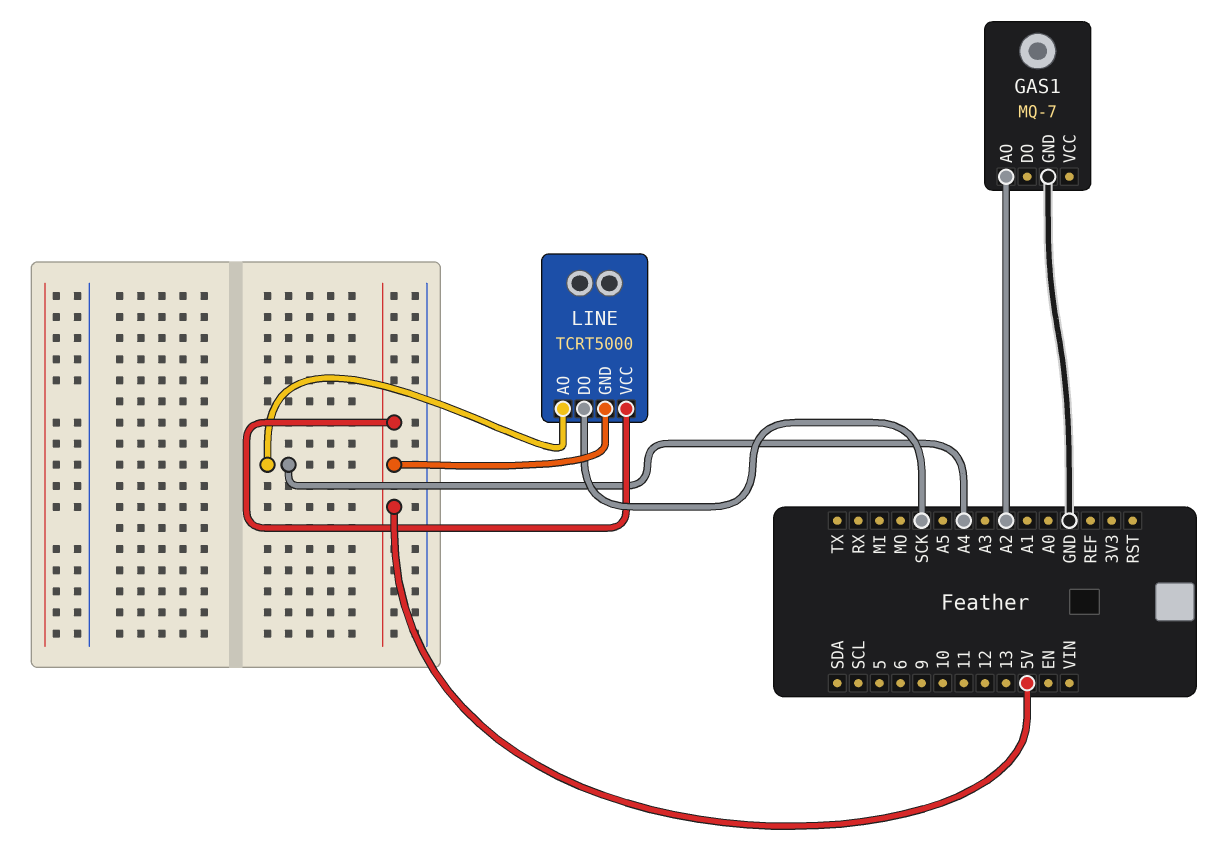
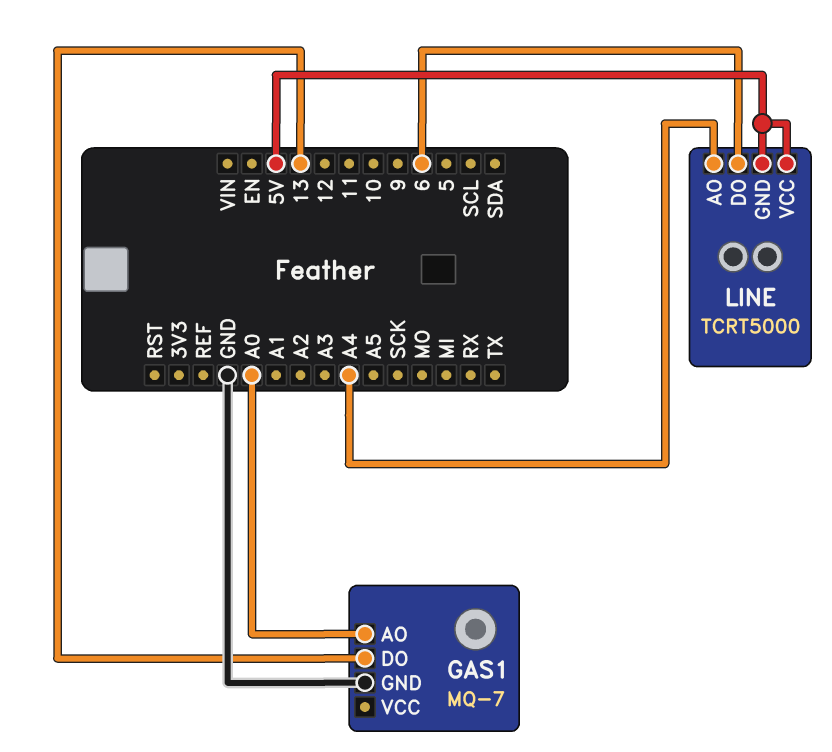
GAS1 pin AO: A2 -> A0
GAS1 pin DO: none -> 13
LINE pin DO: SCK -> 6

